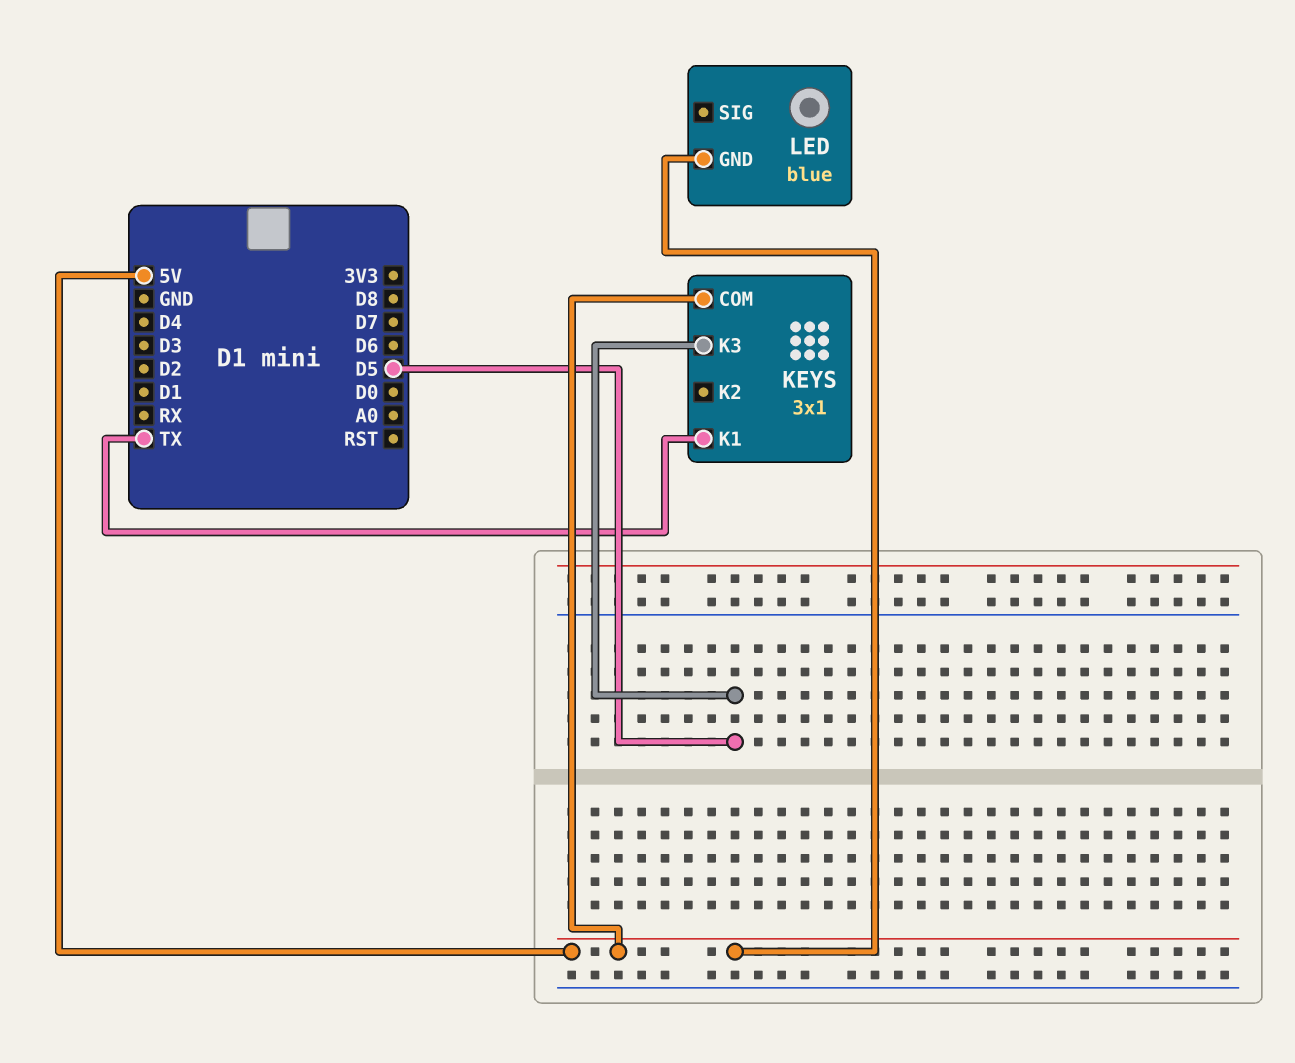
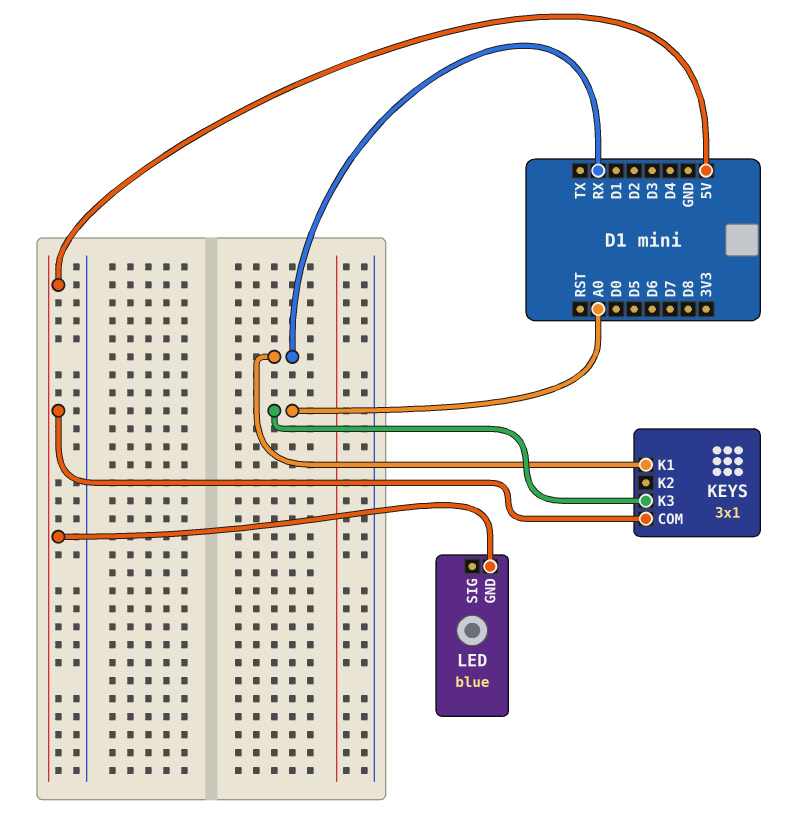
KEYS pin K1: TX -> RX
KEYS pin K3: D5 -> A0

